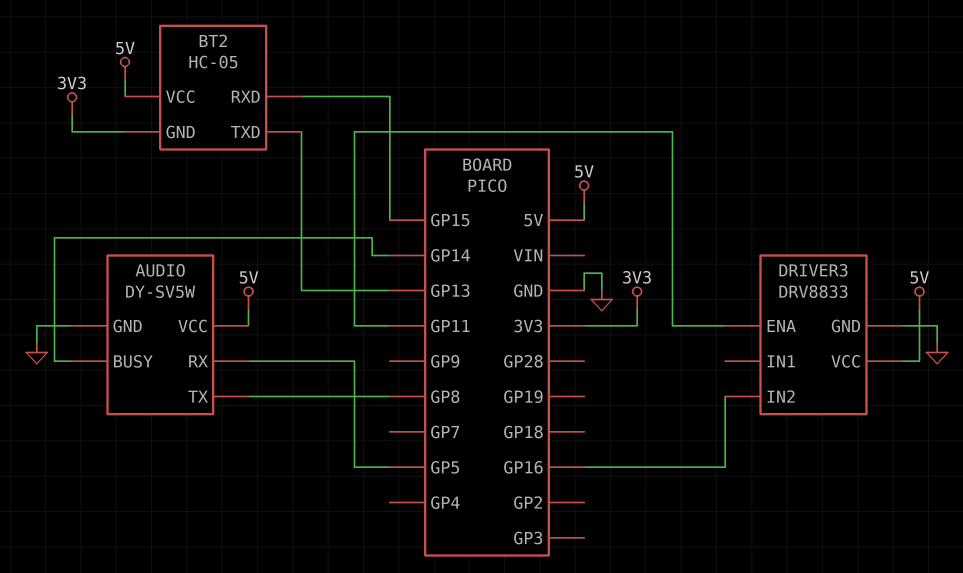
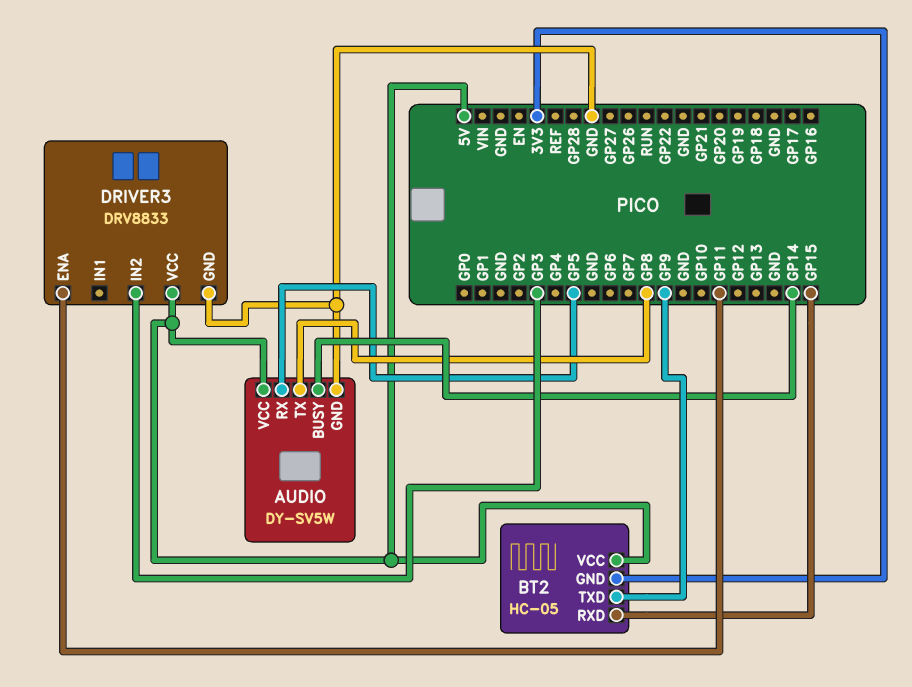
BT2 pin TXD: GP13 -> GP9
DRIVER3 pin IN2: GP16 -> GP3

